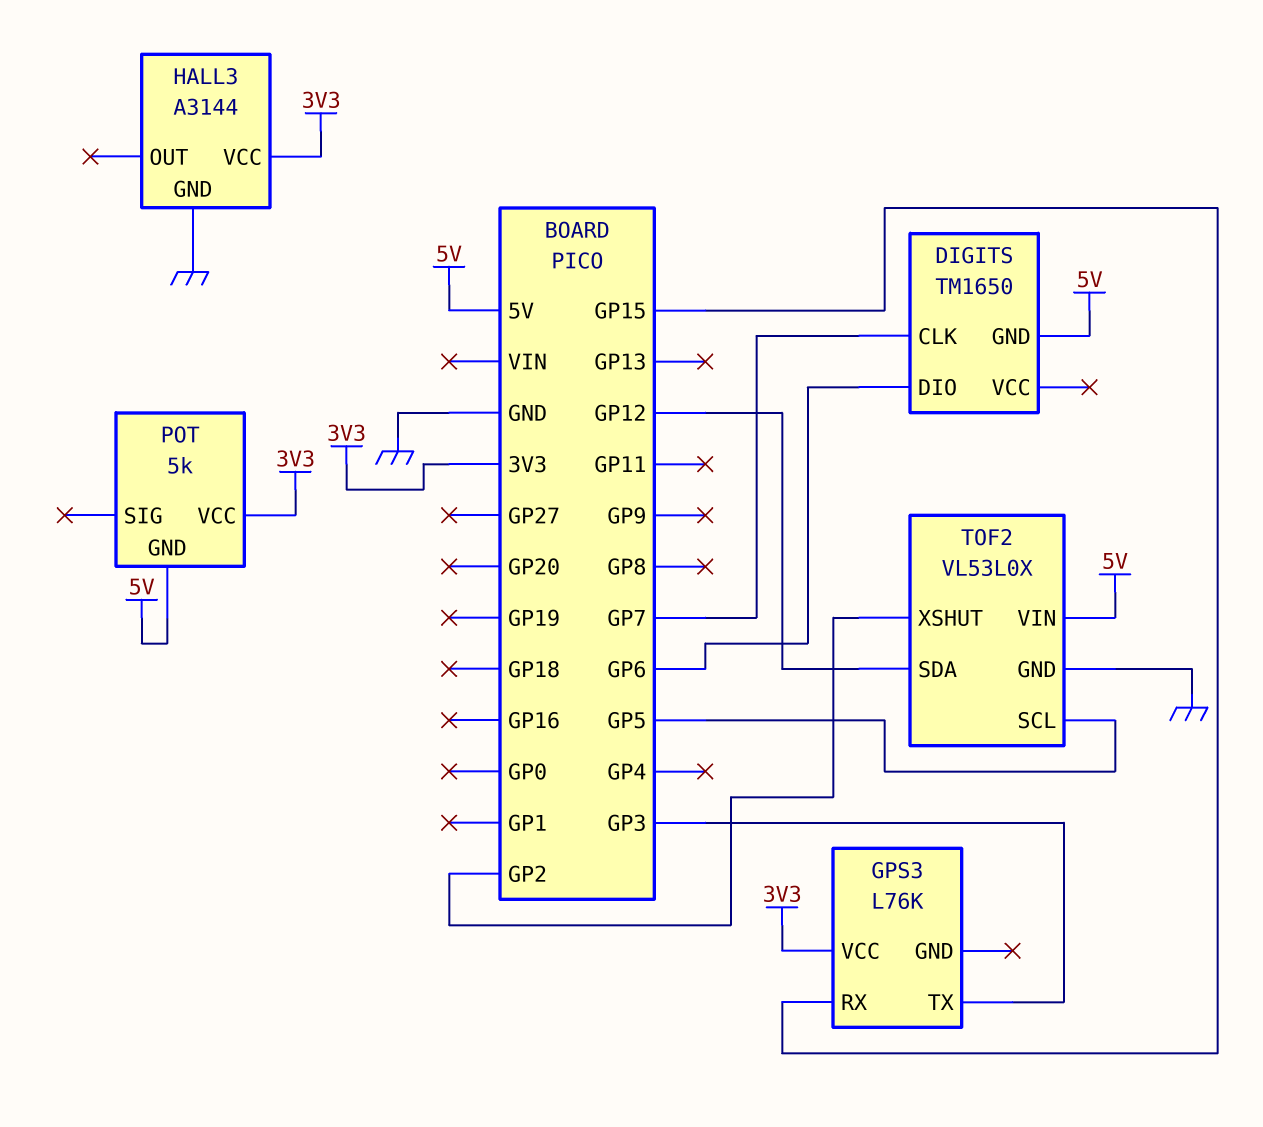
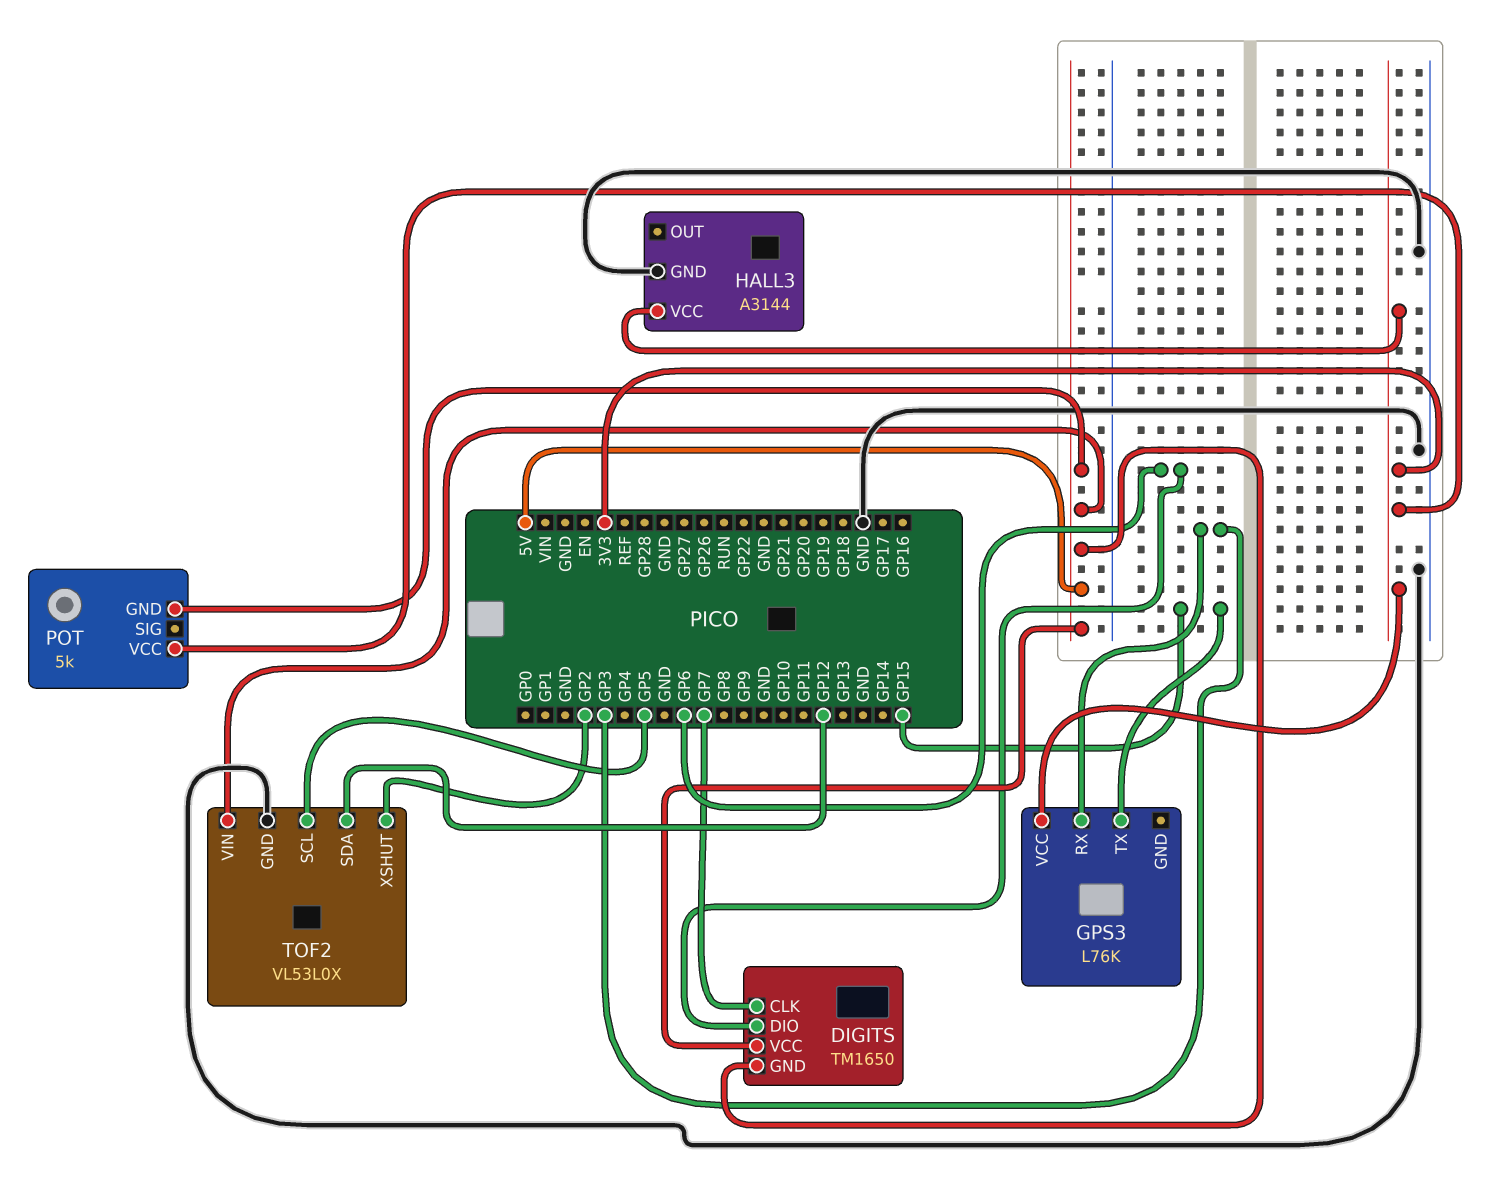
DIGITS pin VCC: none -> 5V
GPS3 pin RX: GP15 -> GP3
GPS3 pin TX: GP3 -> GP15

